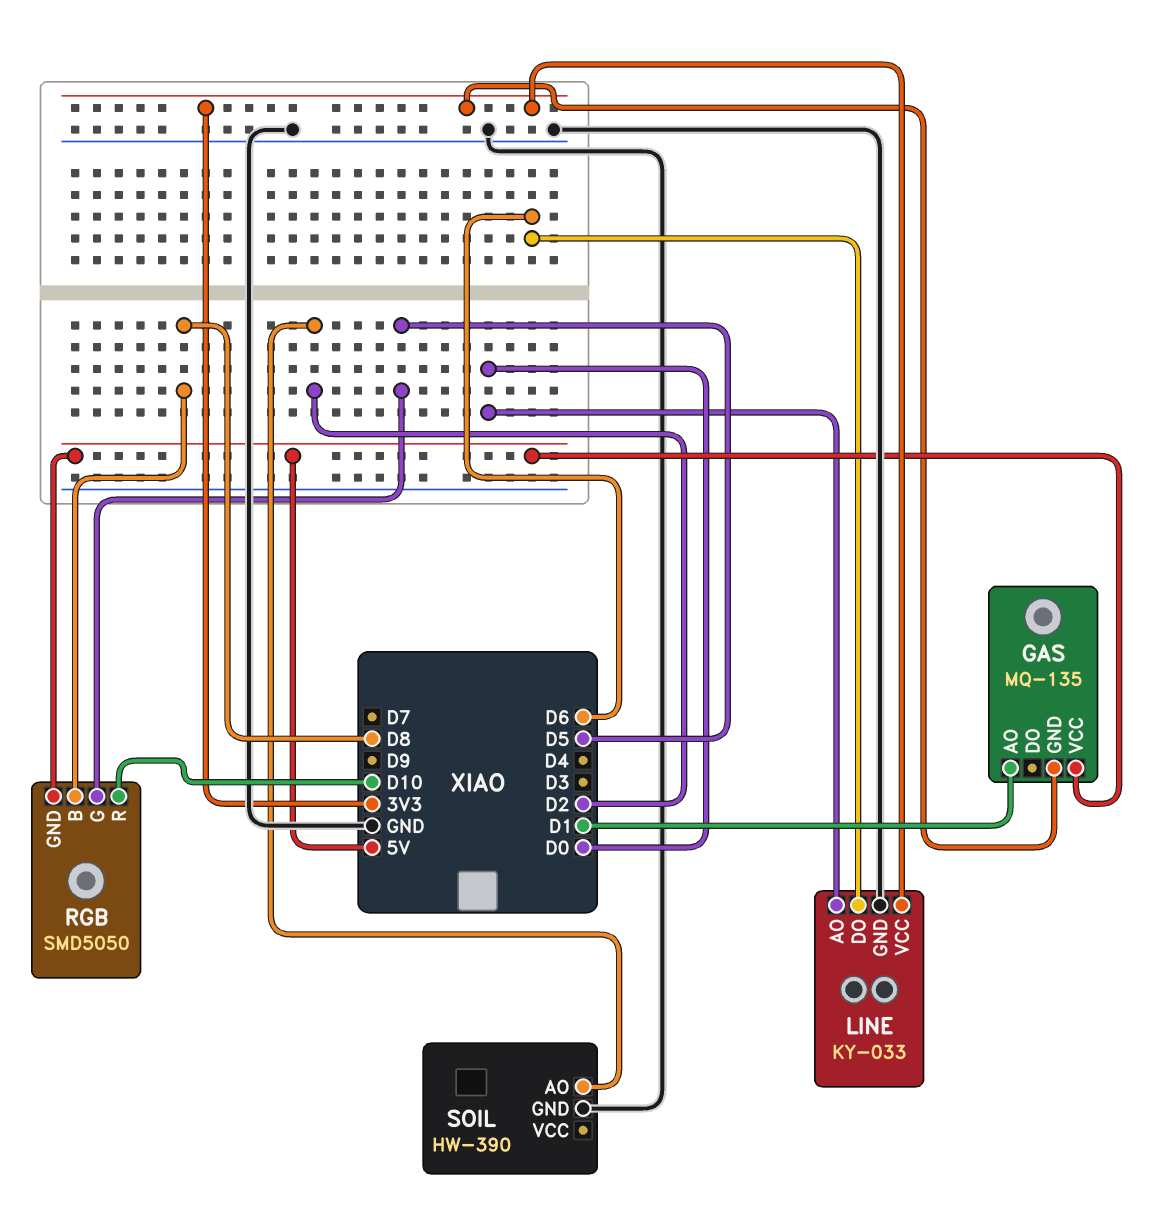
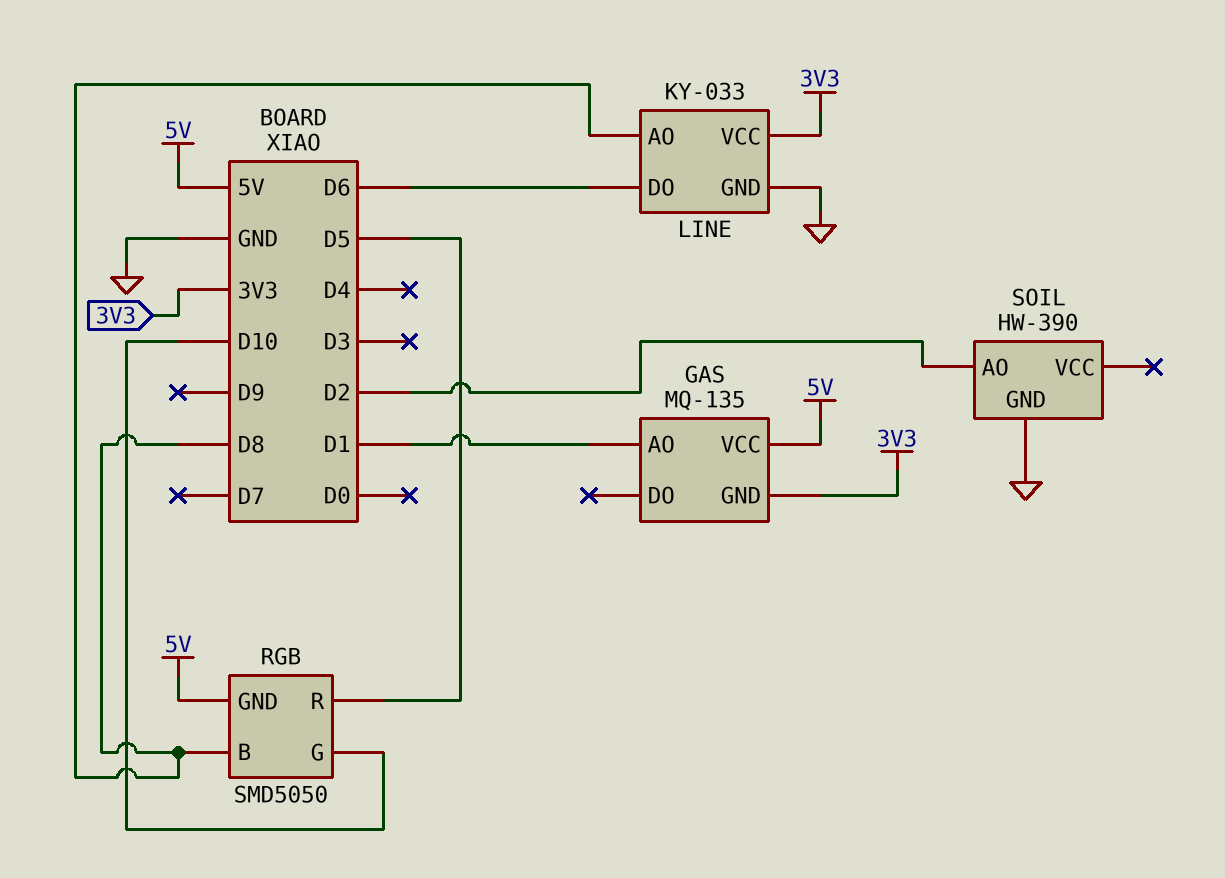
LINE pin AO: D0 -> D8
RGB pin G: D5 -> D10
RGB pin R: D10 -> D5

